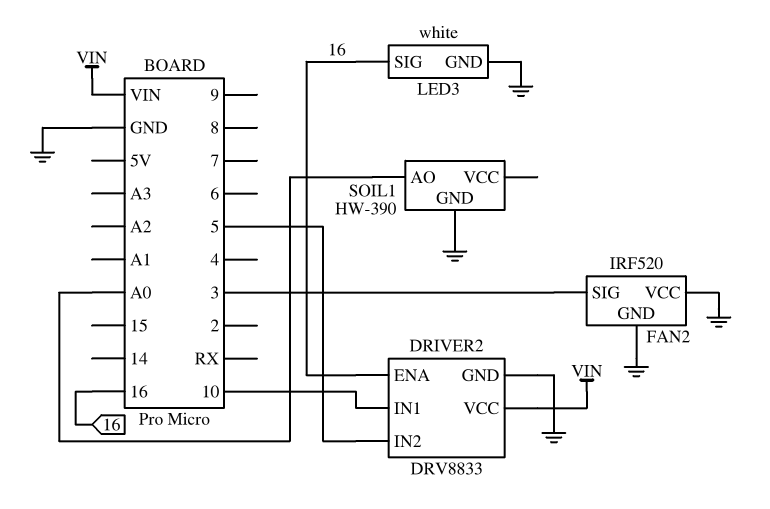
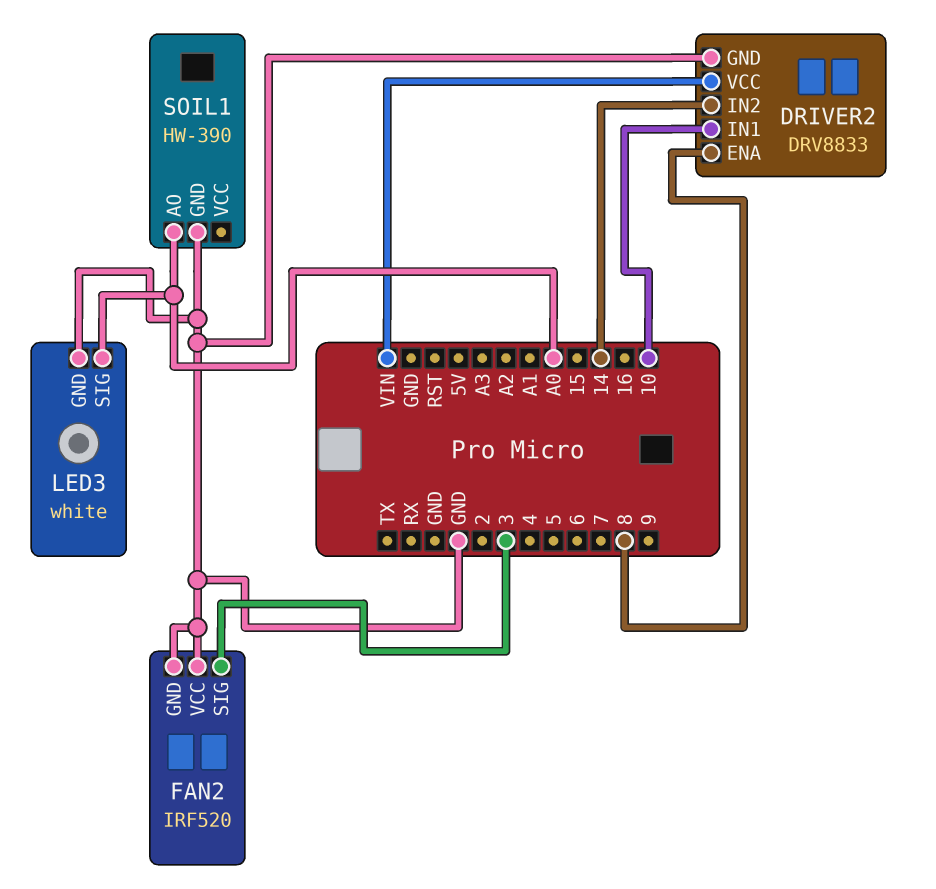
DRIVER2 pin ENA: 16 -> 8
DRIVER2 pin IN2: 5 -> 14
LED3 pin SIG: 16 -> A0

